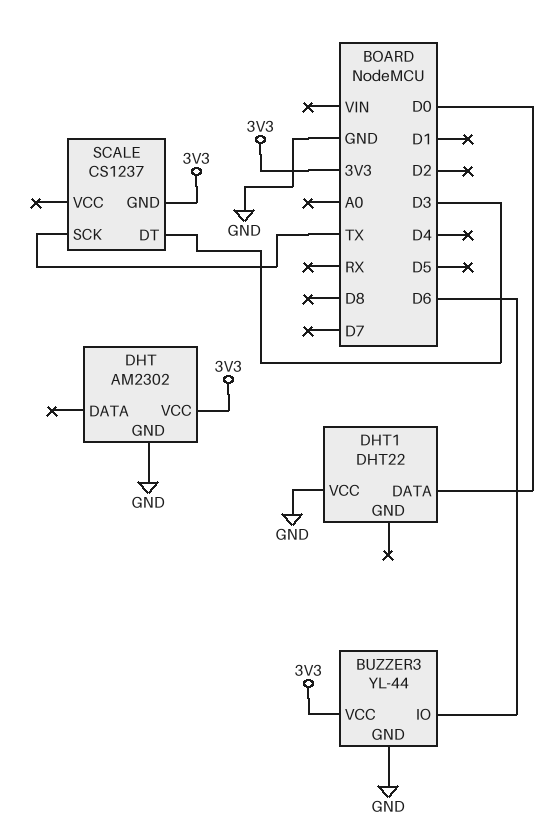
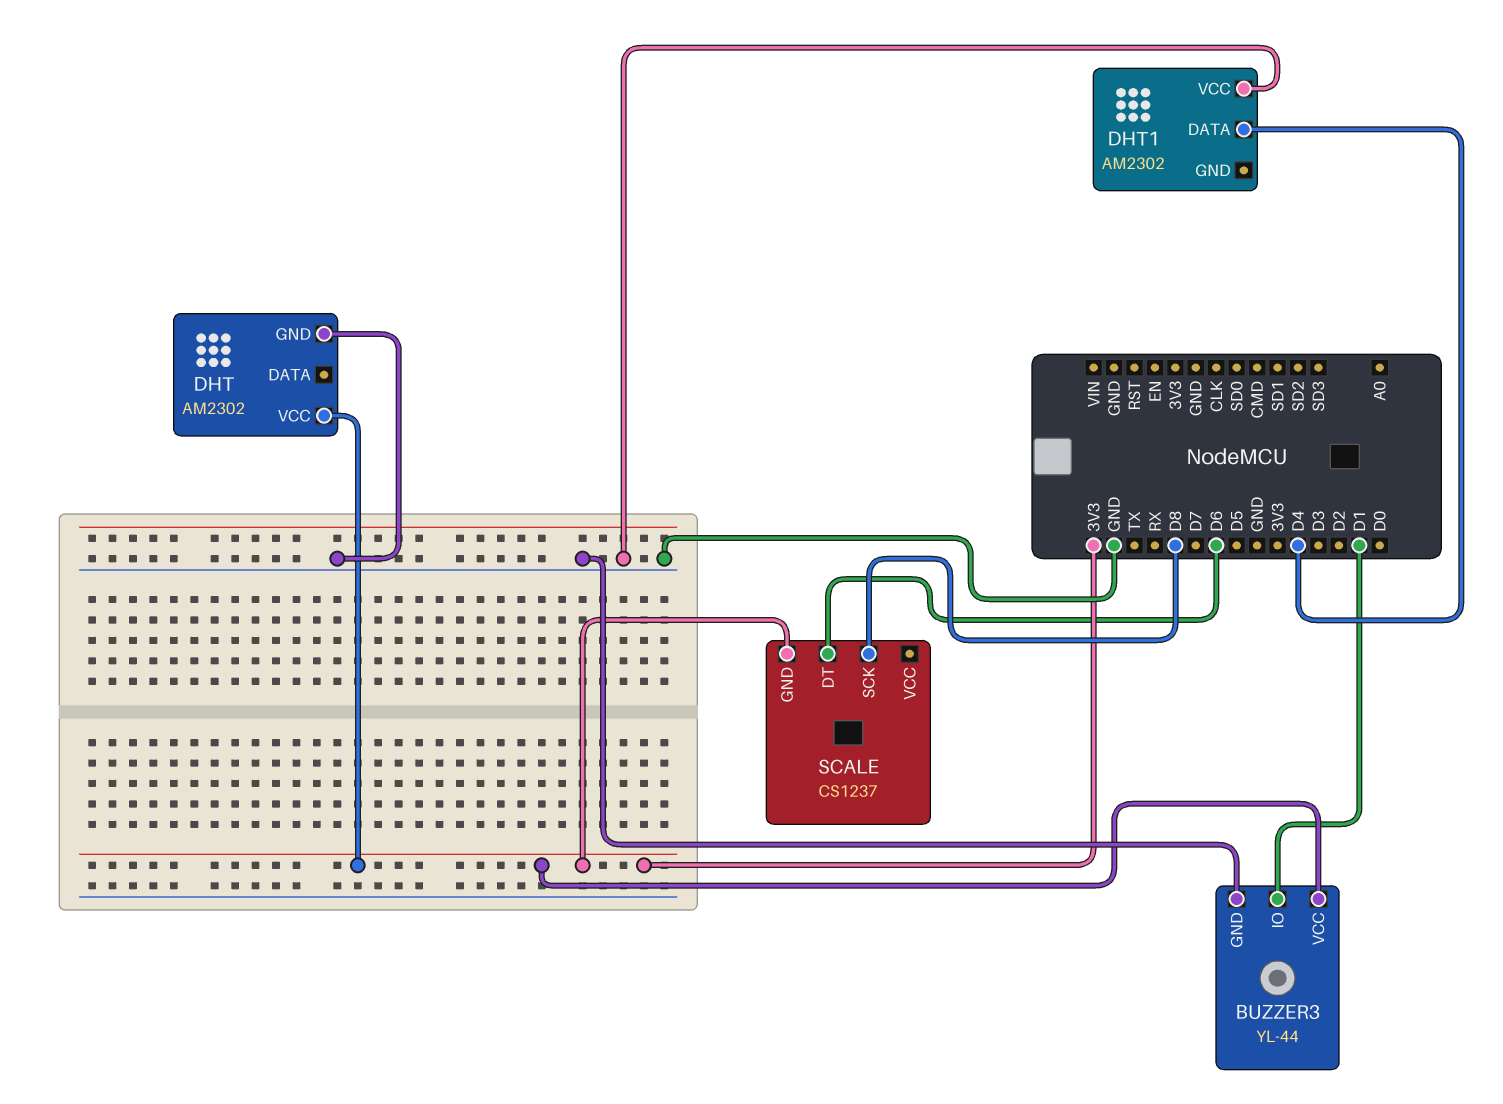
BUZZER3 pin IO: D6 -> D1
DHT1: DHT22 -> AM2302
DHT1 pin DATA: D0 -> D4
SCALE pin DT: D3 -> D6
SCALE pin SCK: TX -> D8

